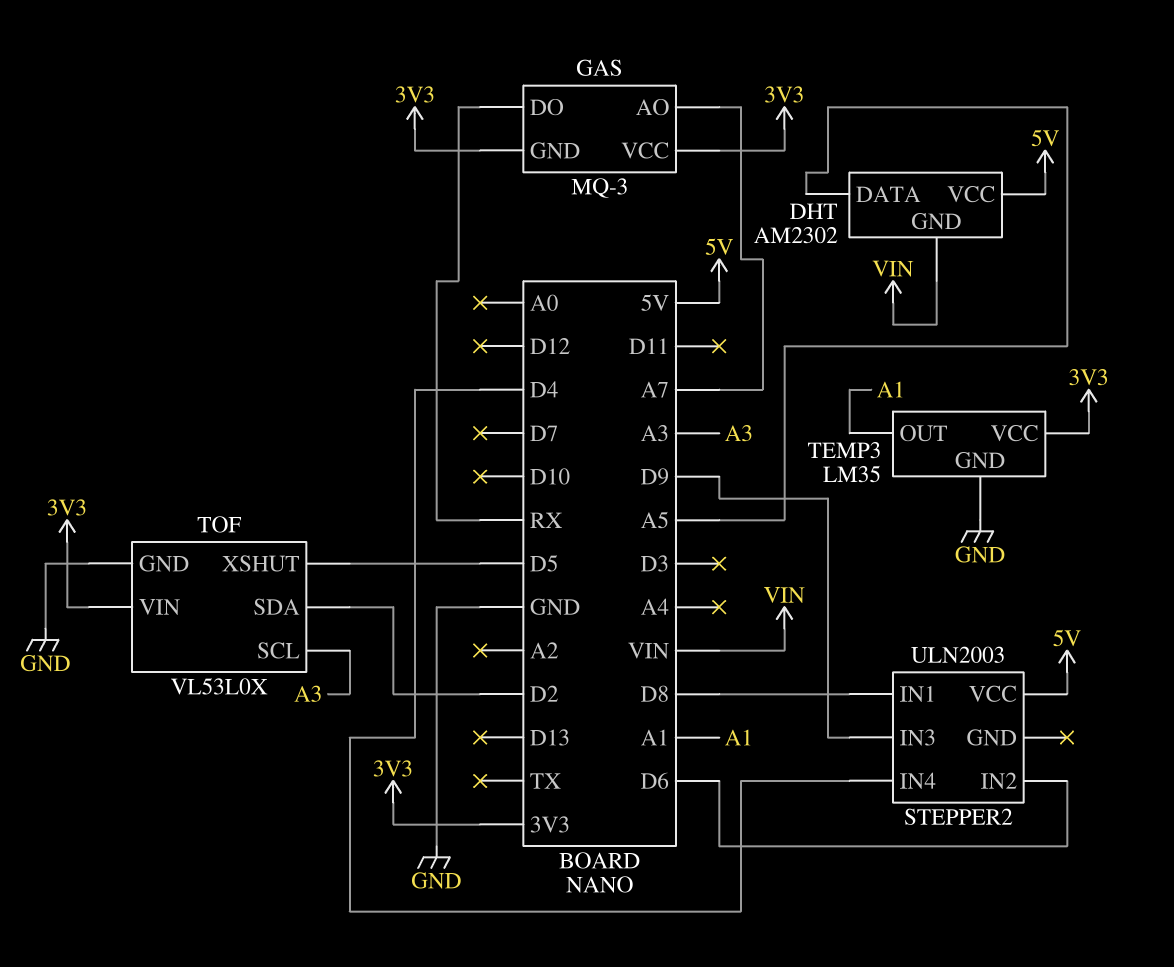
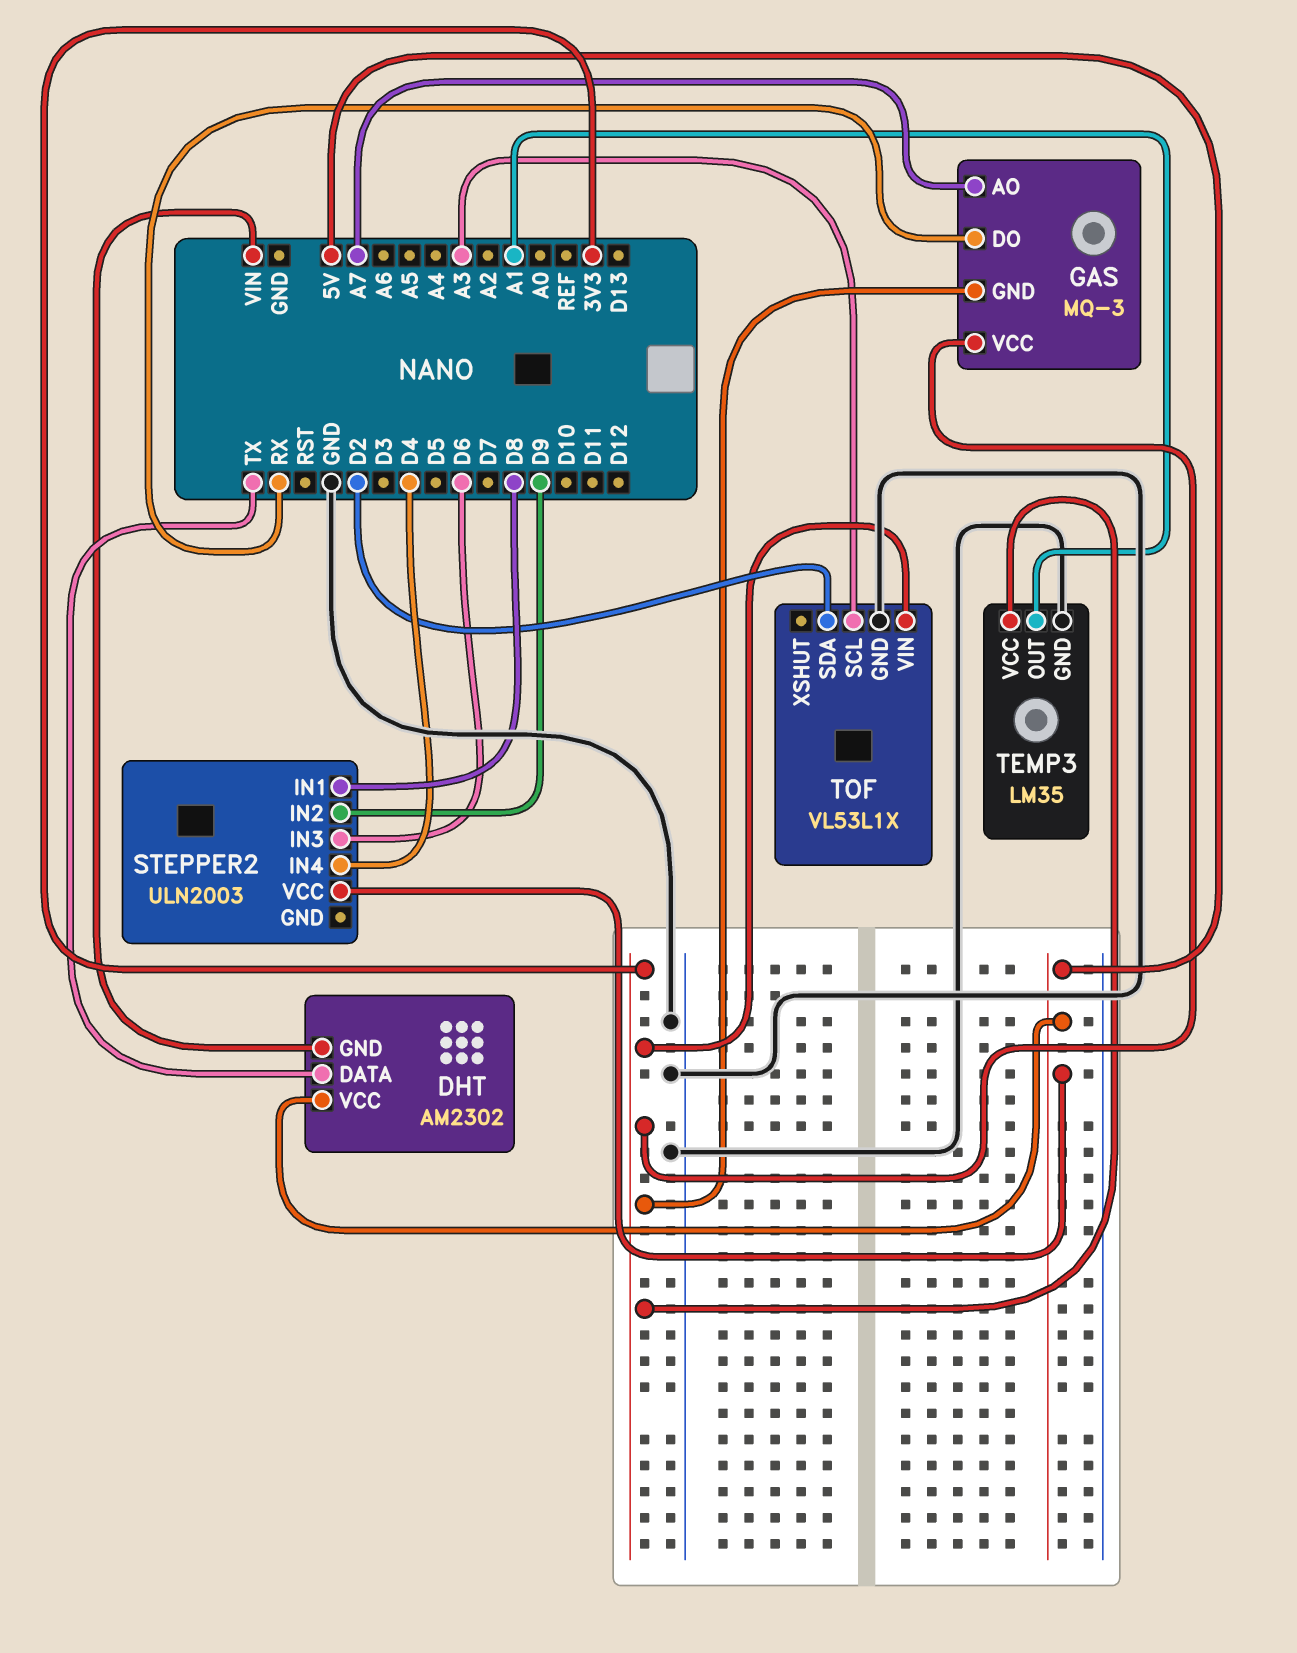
DHT pin DATA: A5 -> TX
STEPPER2 pin IN2: D6 -> D9
STEPPER2 pin IN3: D9 -> D6
TOF: VL53L0X -> VL53L1X
TOF pin XSHUT: D5 -> none

